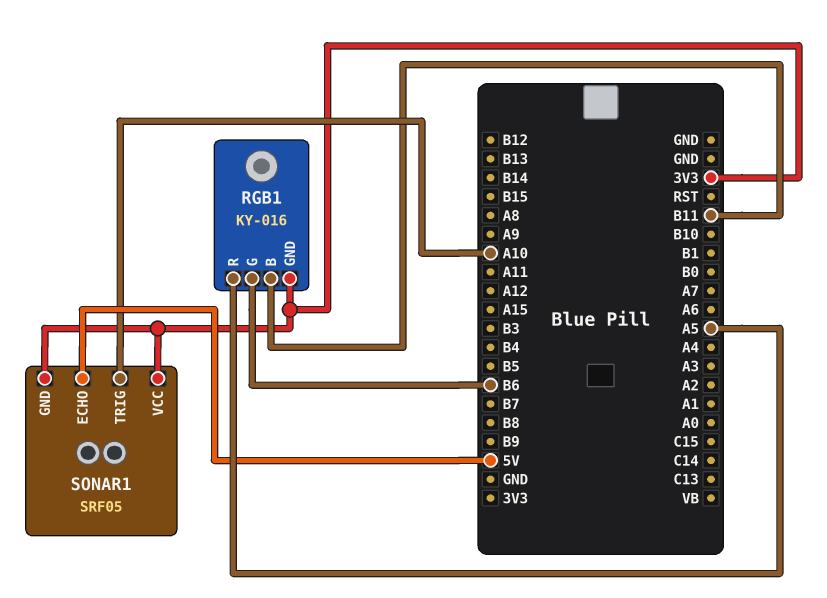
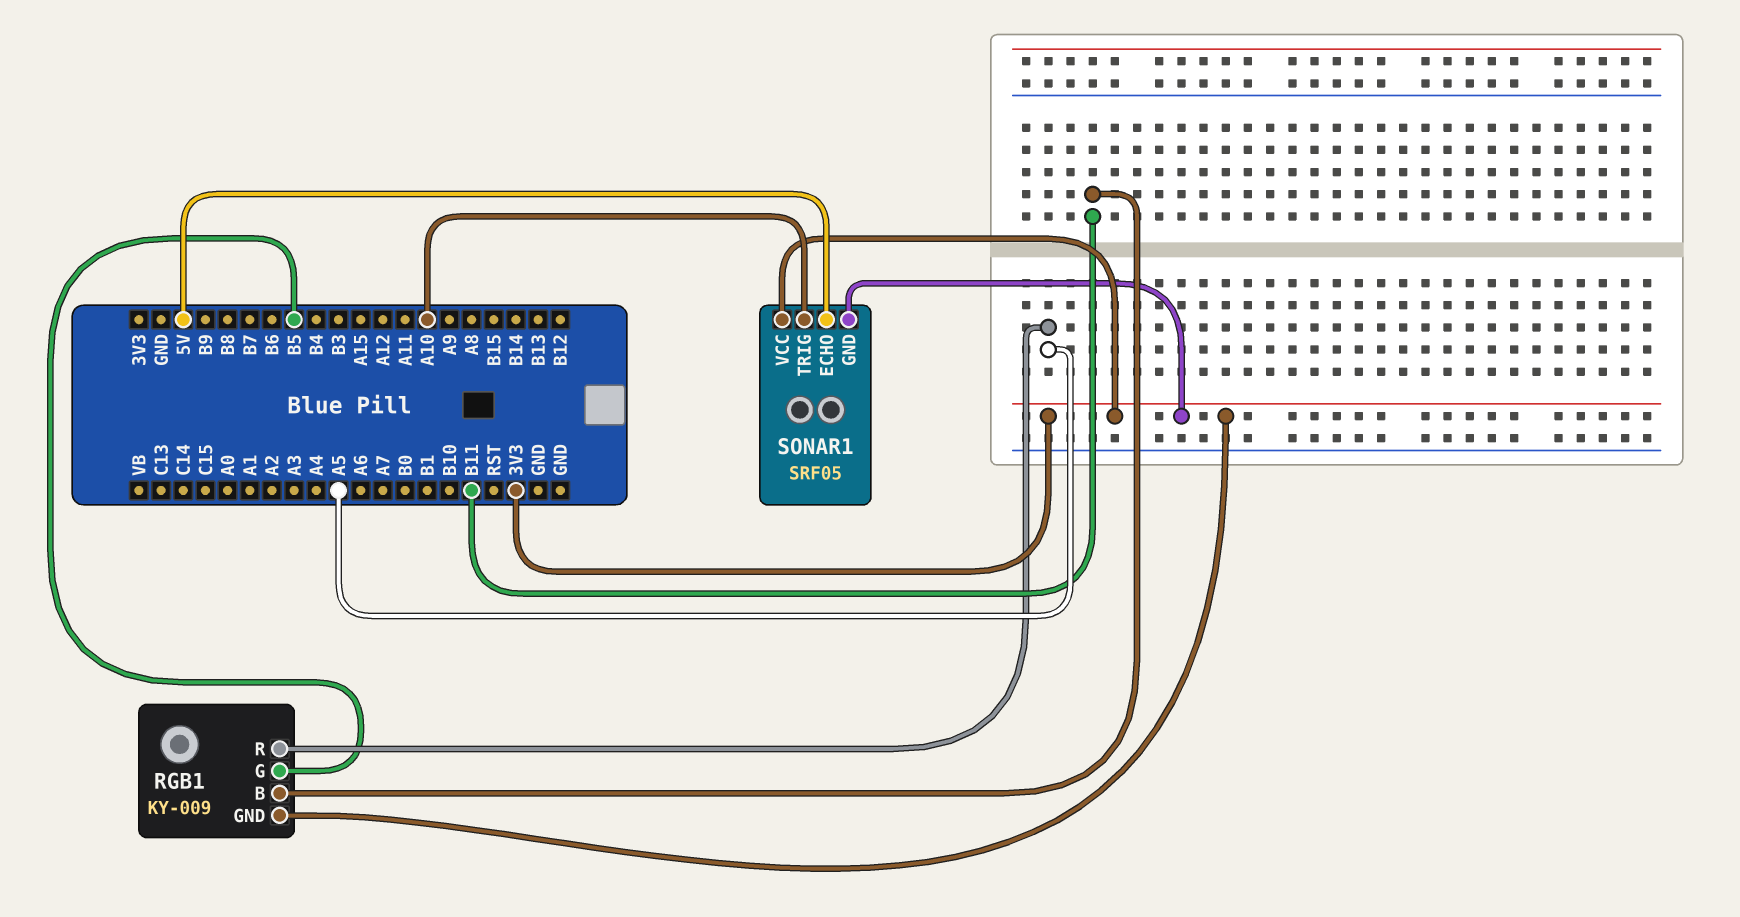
RGB1: KY-016 -> KY-009
RGB1 pin G: B6 -> B5

